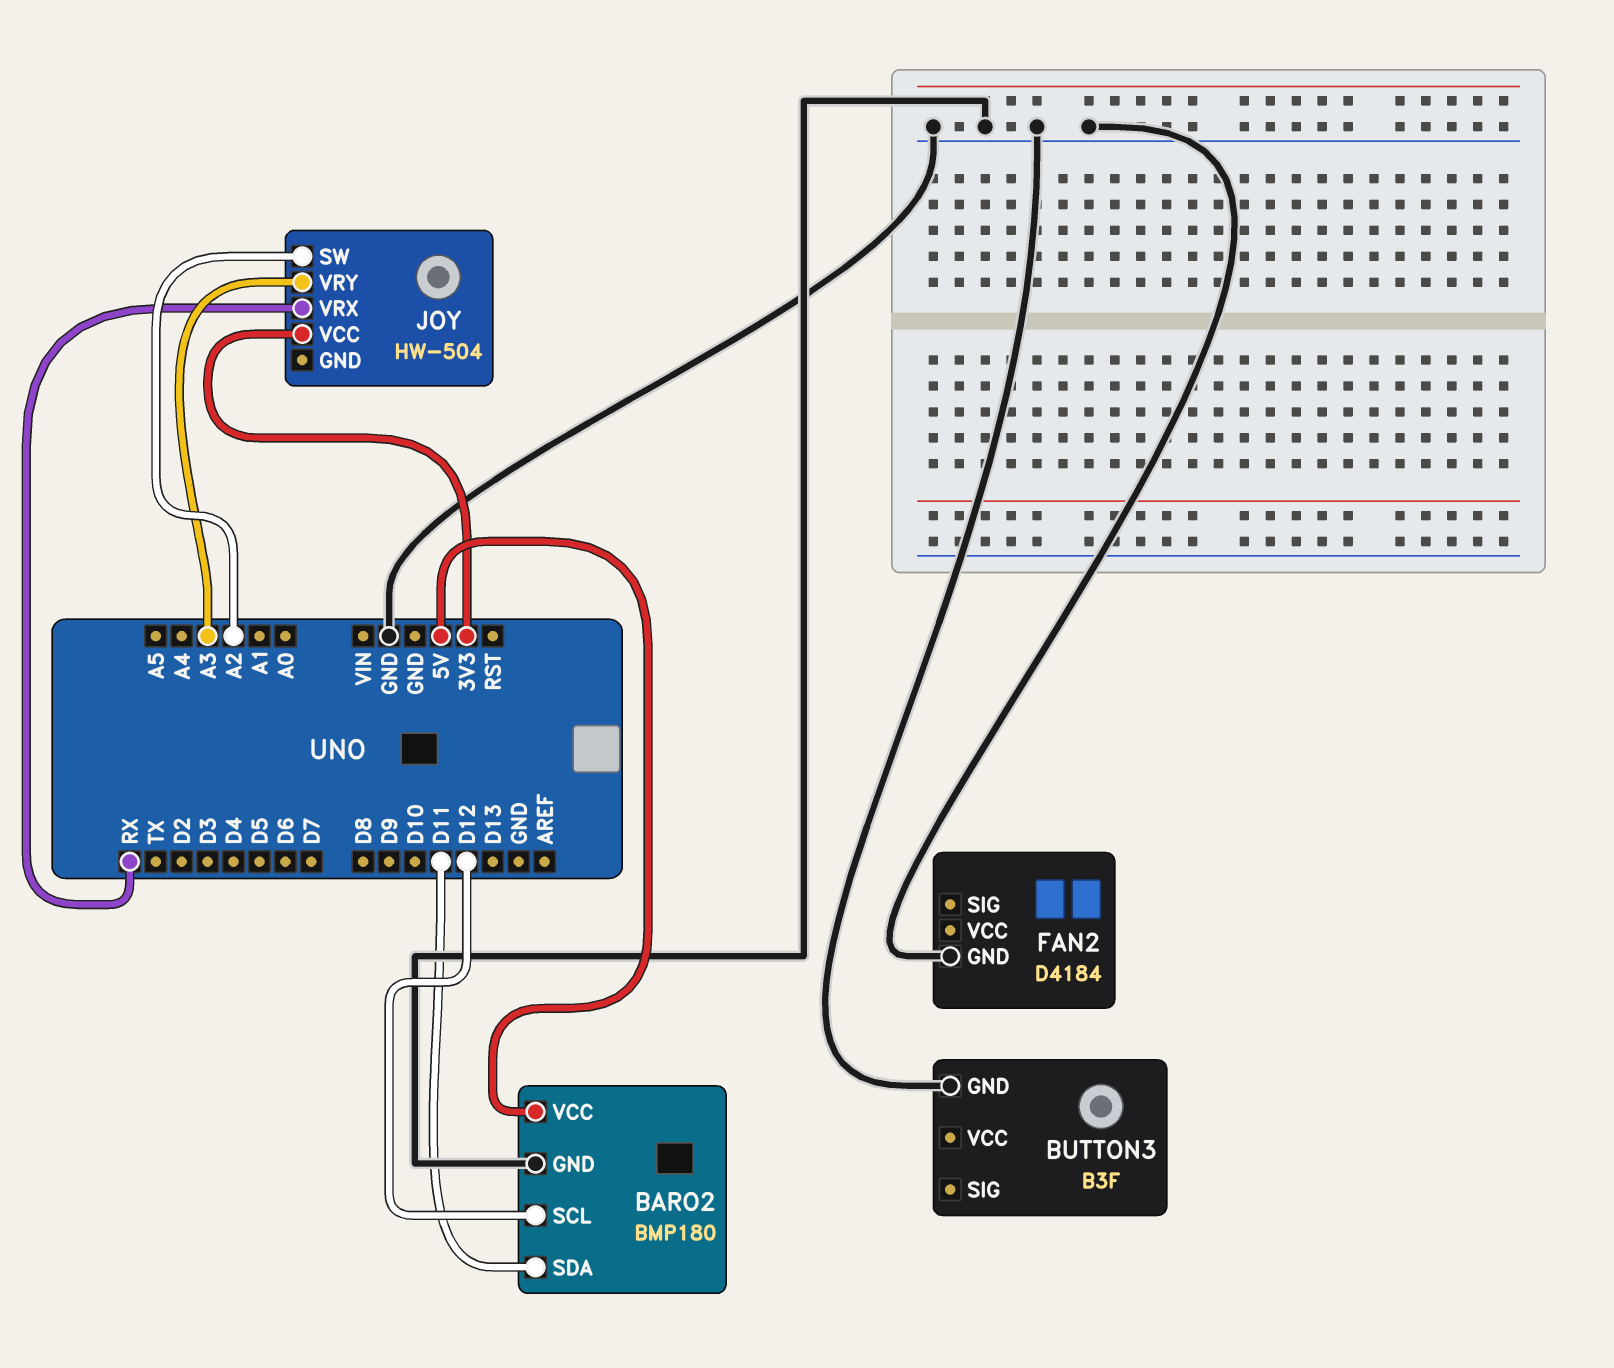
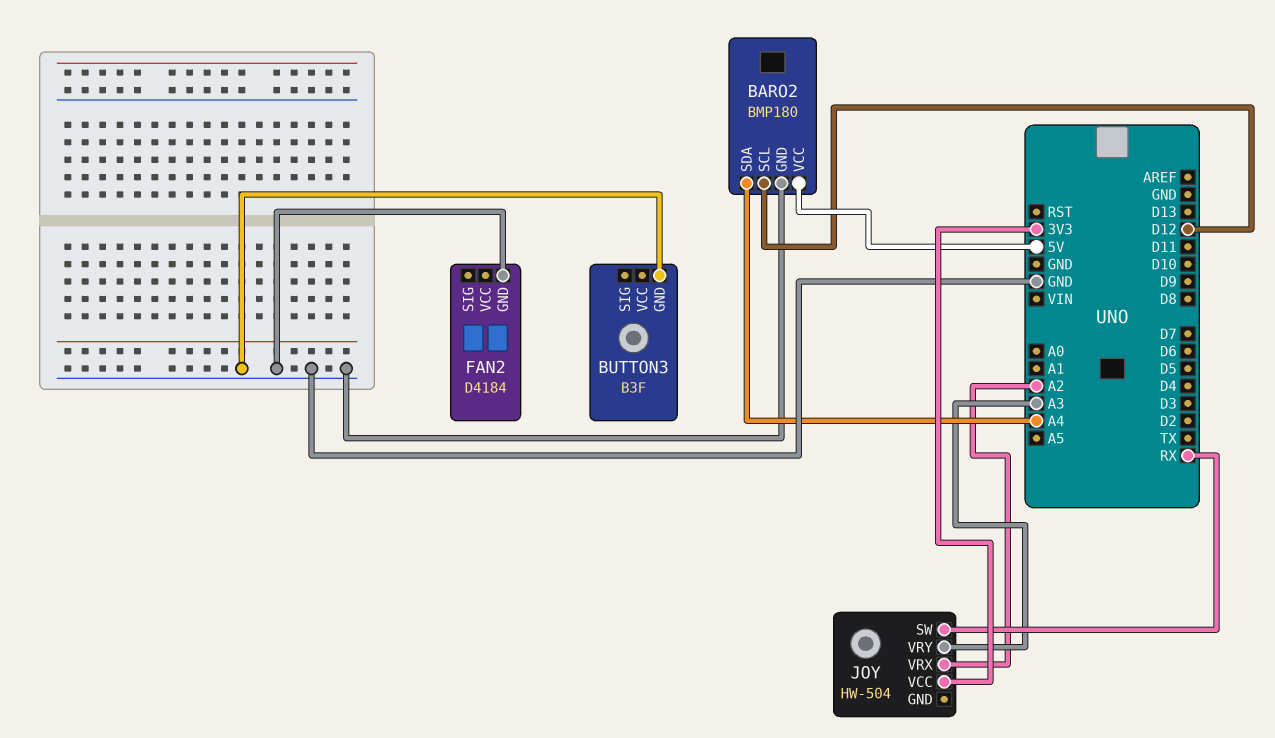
BARO2 pin SDA: D11 -> A4
JOY pin SW: A2 -> RX
JOY pin VRX: RX -> A2

